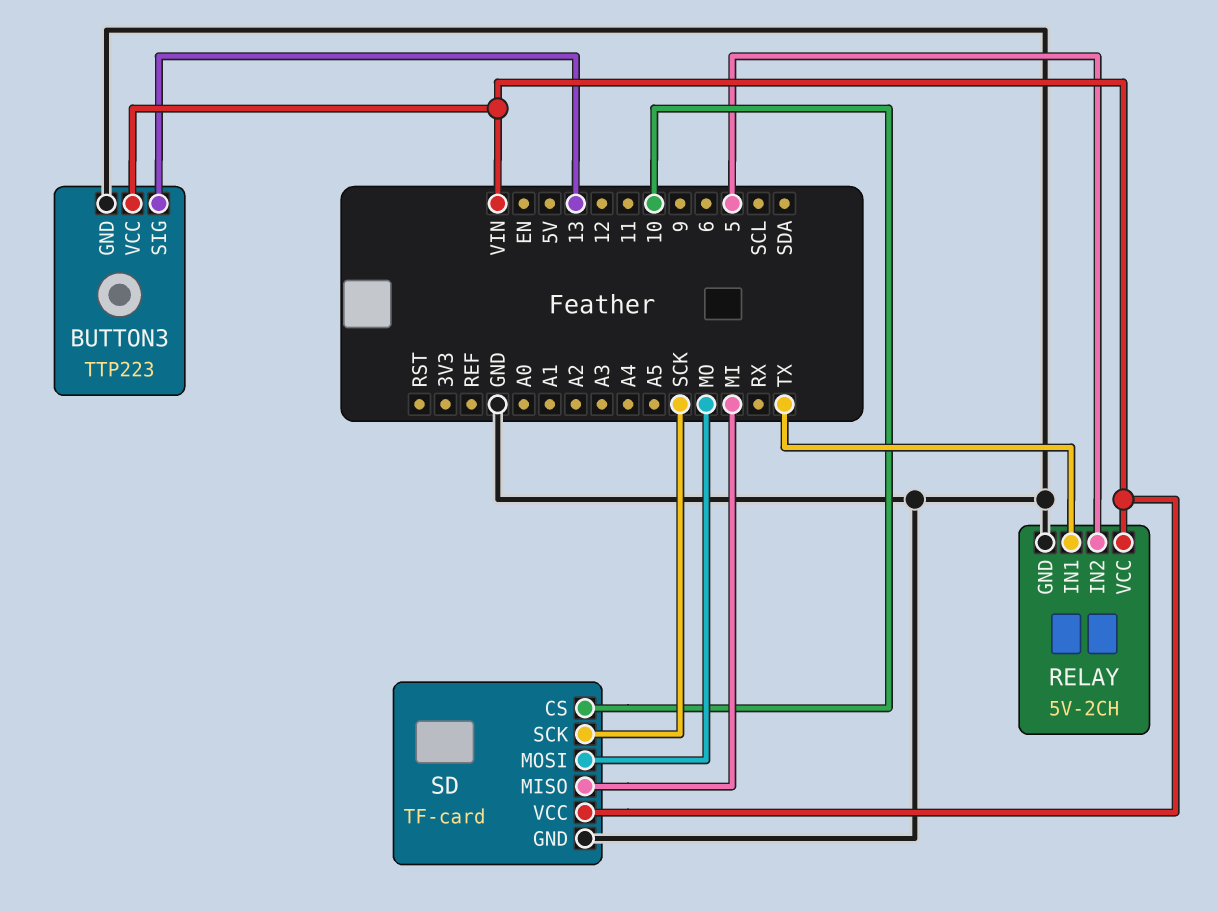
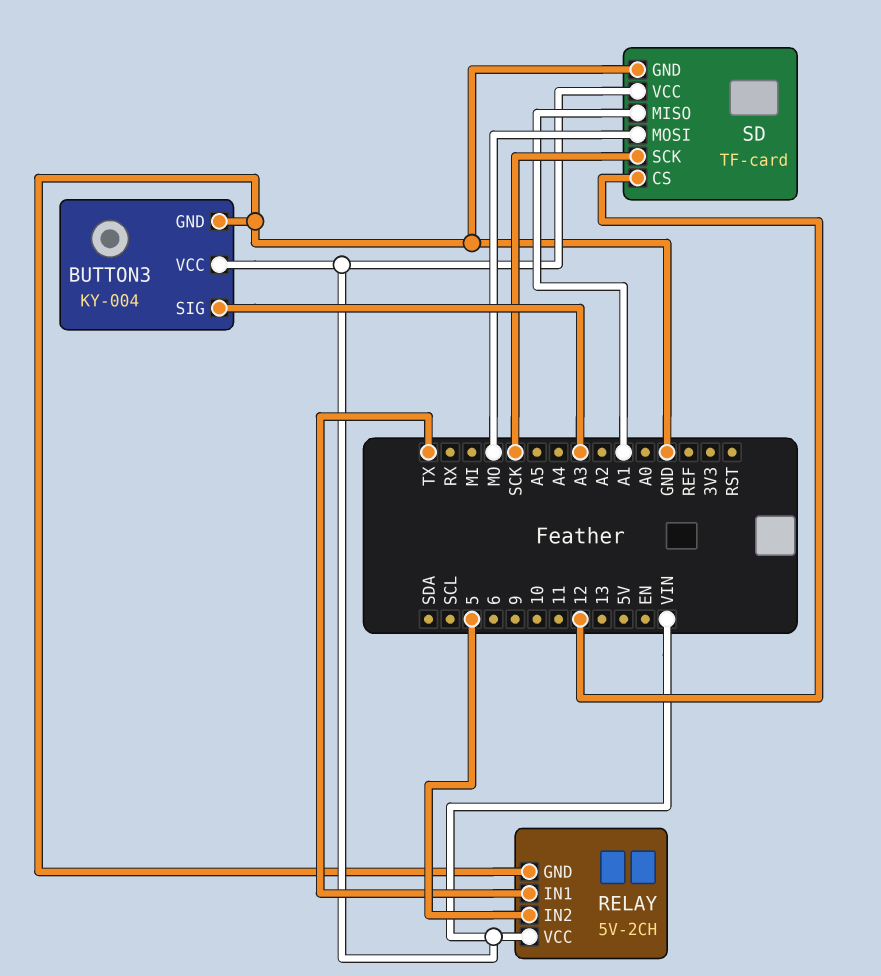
BUTTON3: TTP223 -> KY-004
BUTTON3 pin SIG: 13 -> A3
SD pin CS: 10 -> 12
SD pin MISO: MI -> A1

